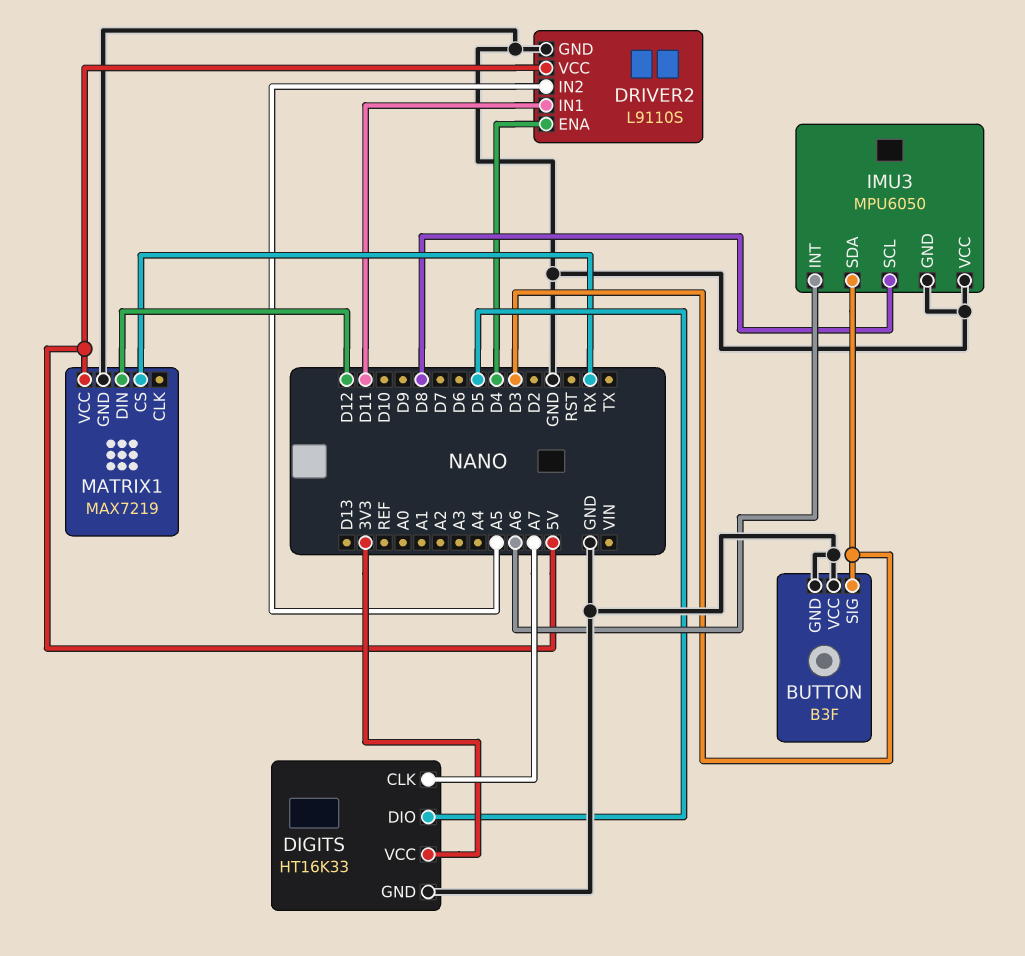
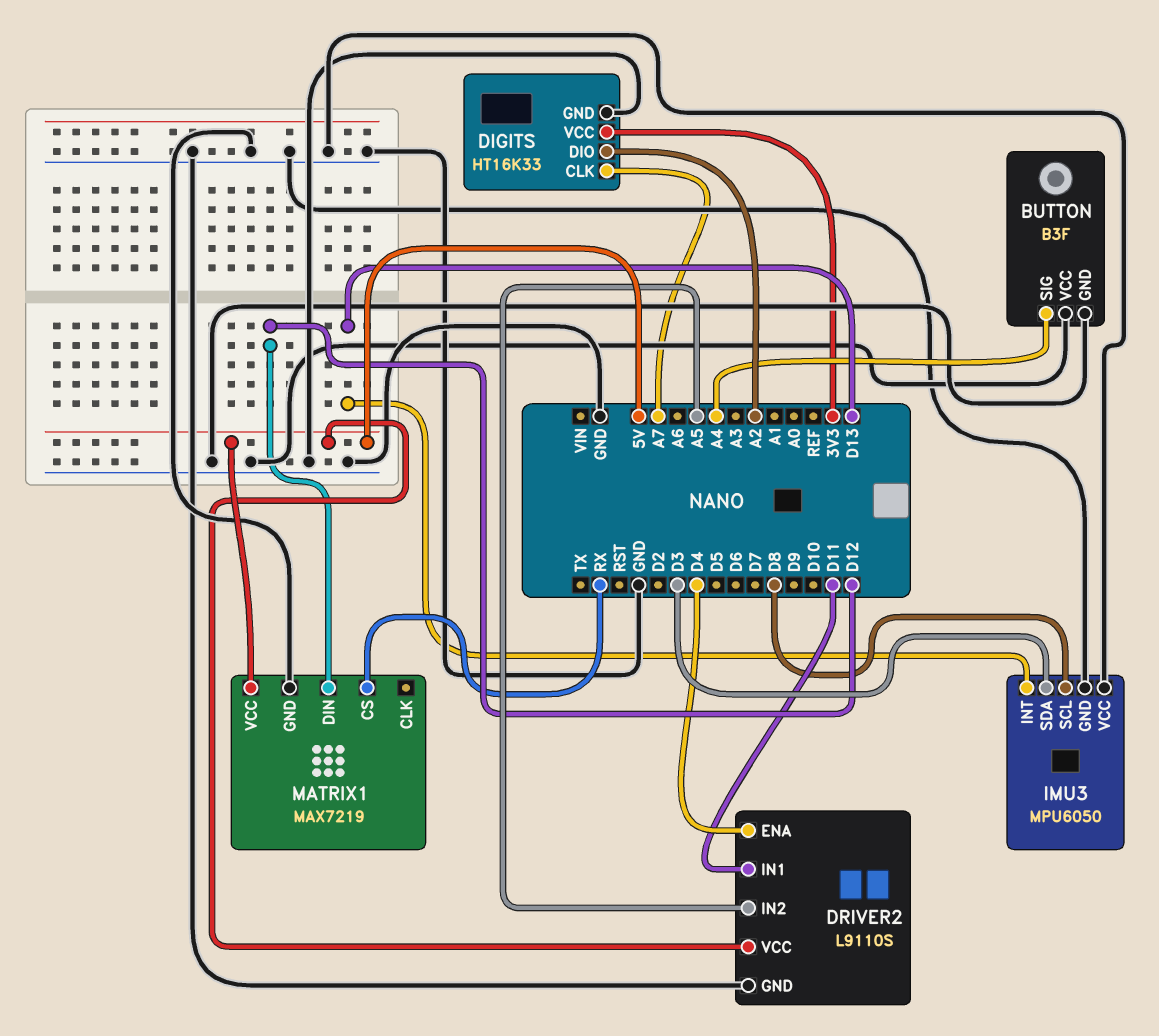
BUTTON pin SIG: D3 -> A4
DIGITS pin DIO: D5 -> A2
IMU3 pin INT: A6 -> D13

